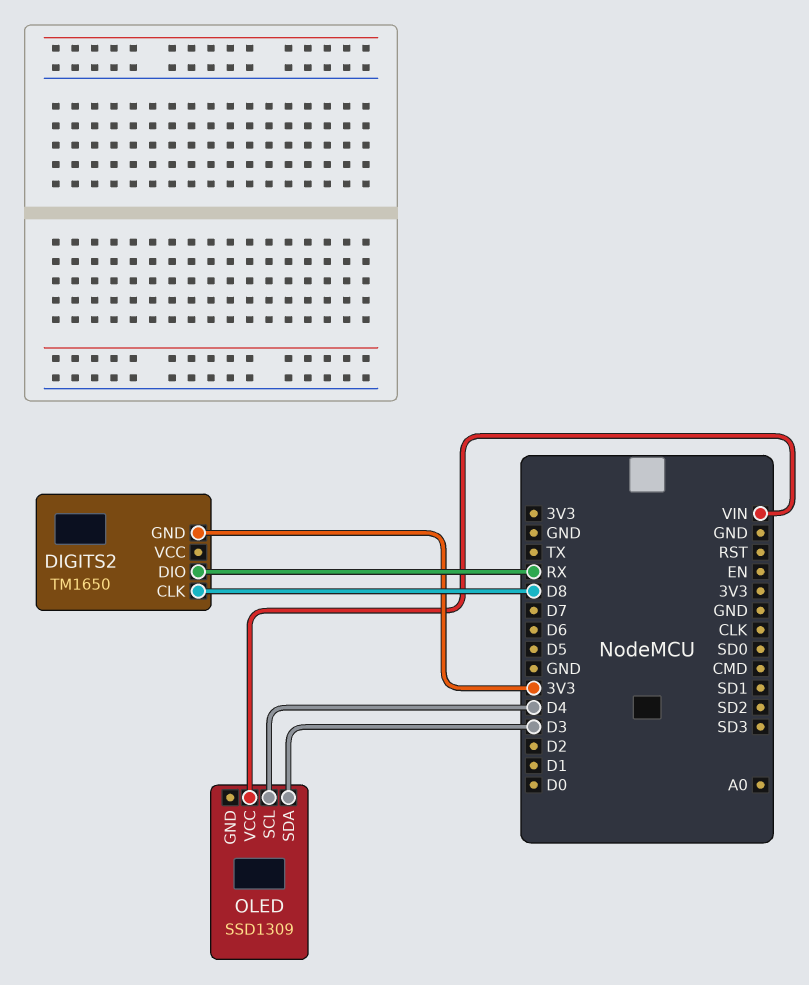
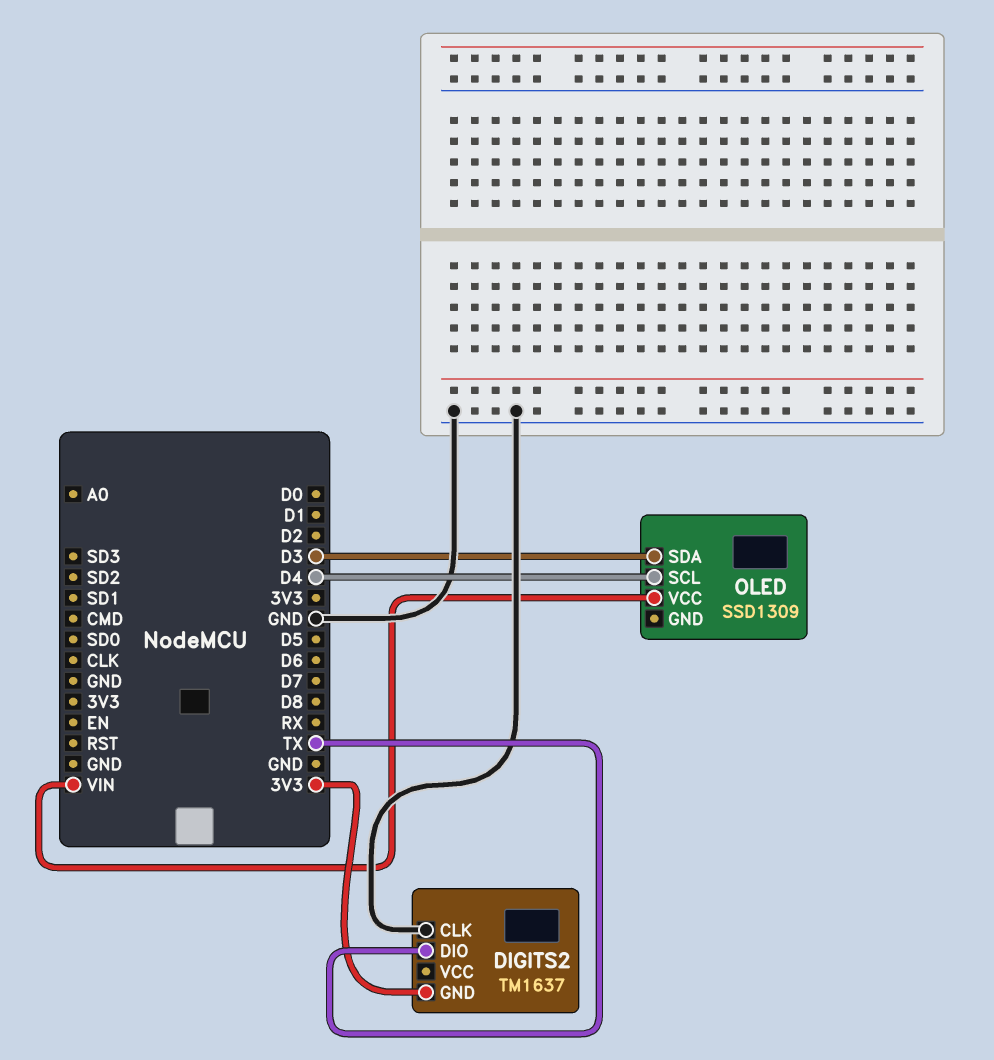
DIGITS2: TM1650 -> TM1637
DIGITS2 pin CLK: D8 -> GND
DIGITS2 pin DIO: RX -> TX

